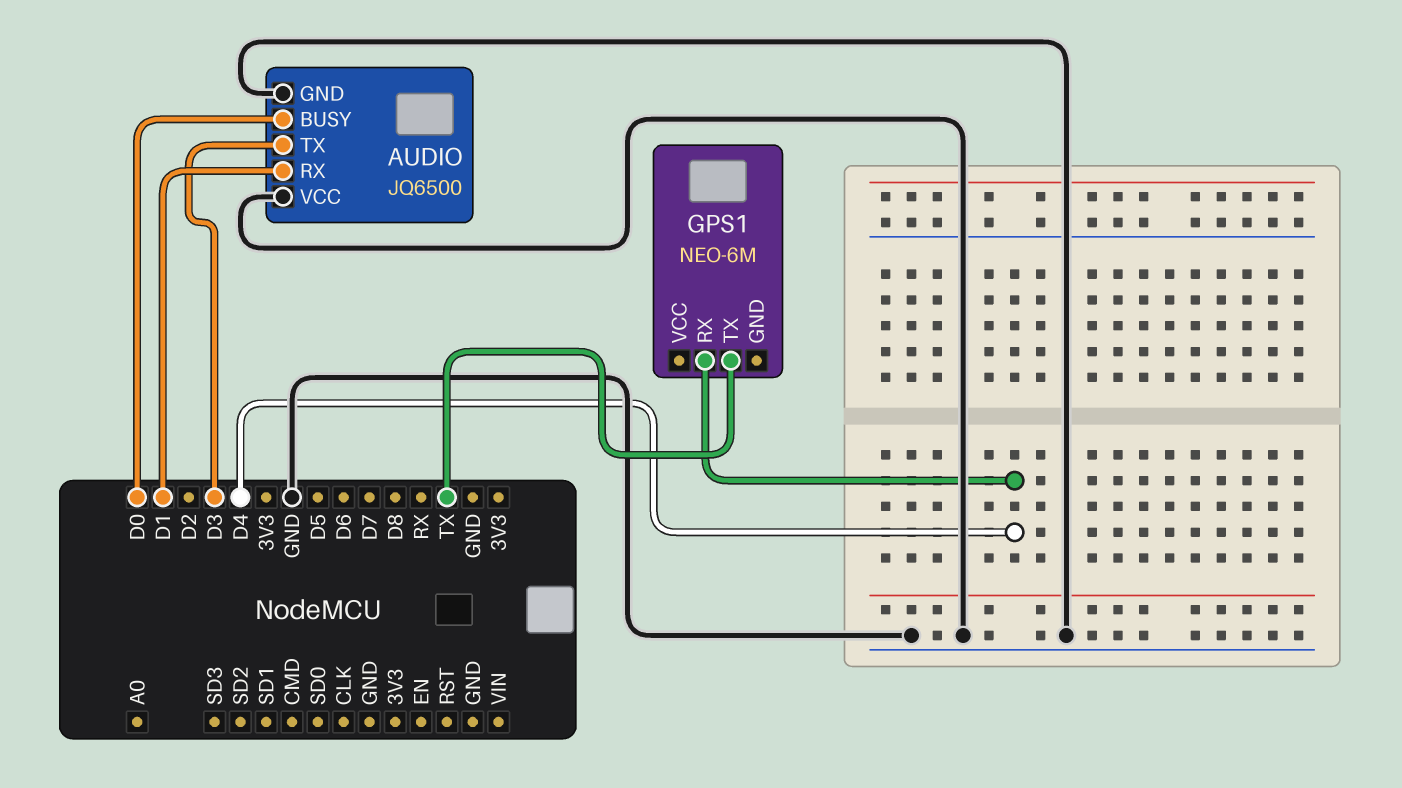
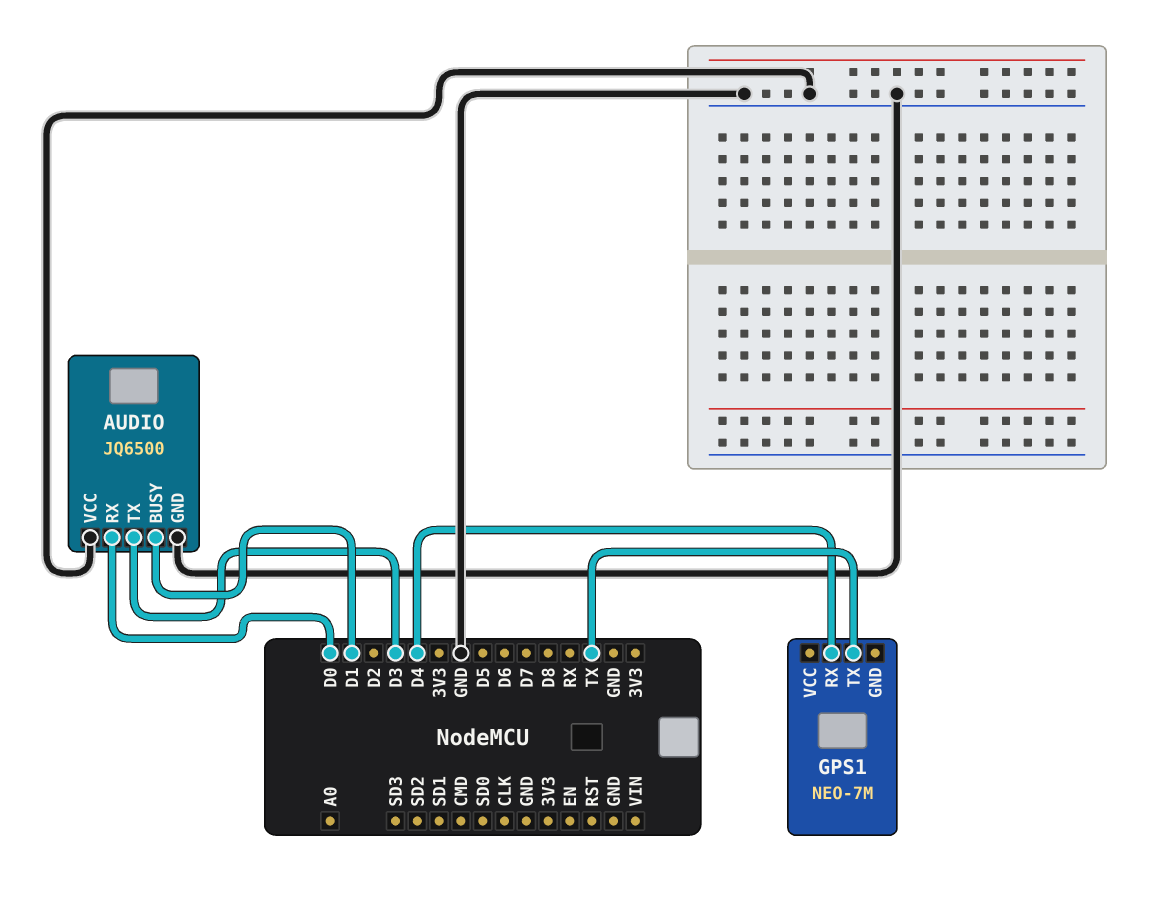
AUDIO pin BUSY: D0 -> D1
AUDIO pin RX: D1 -> D0
GPS1: NEO-6M -> NEO-7M

